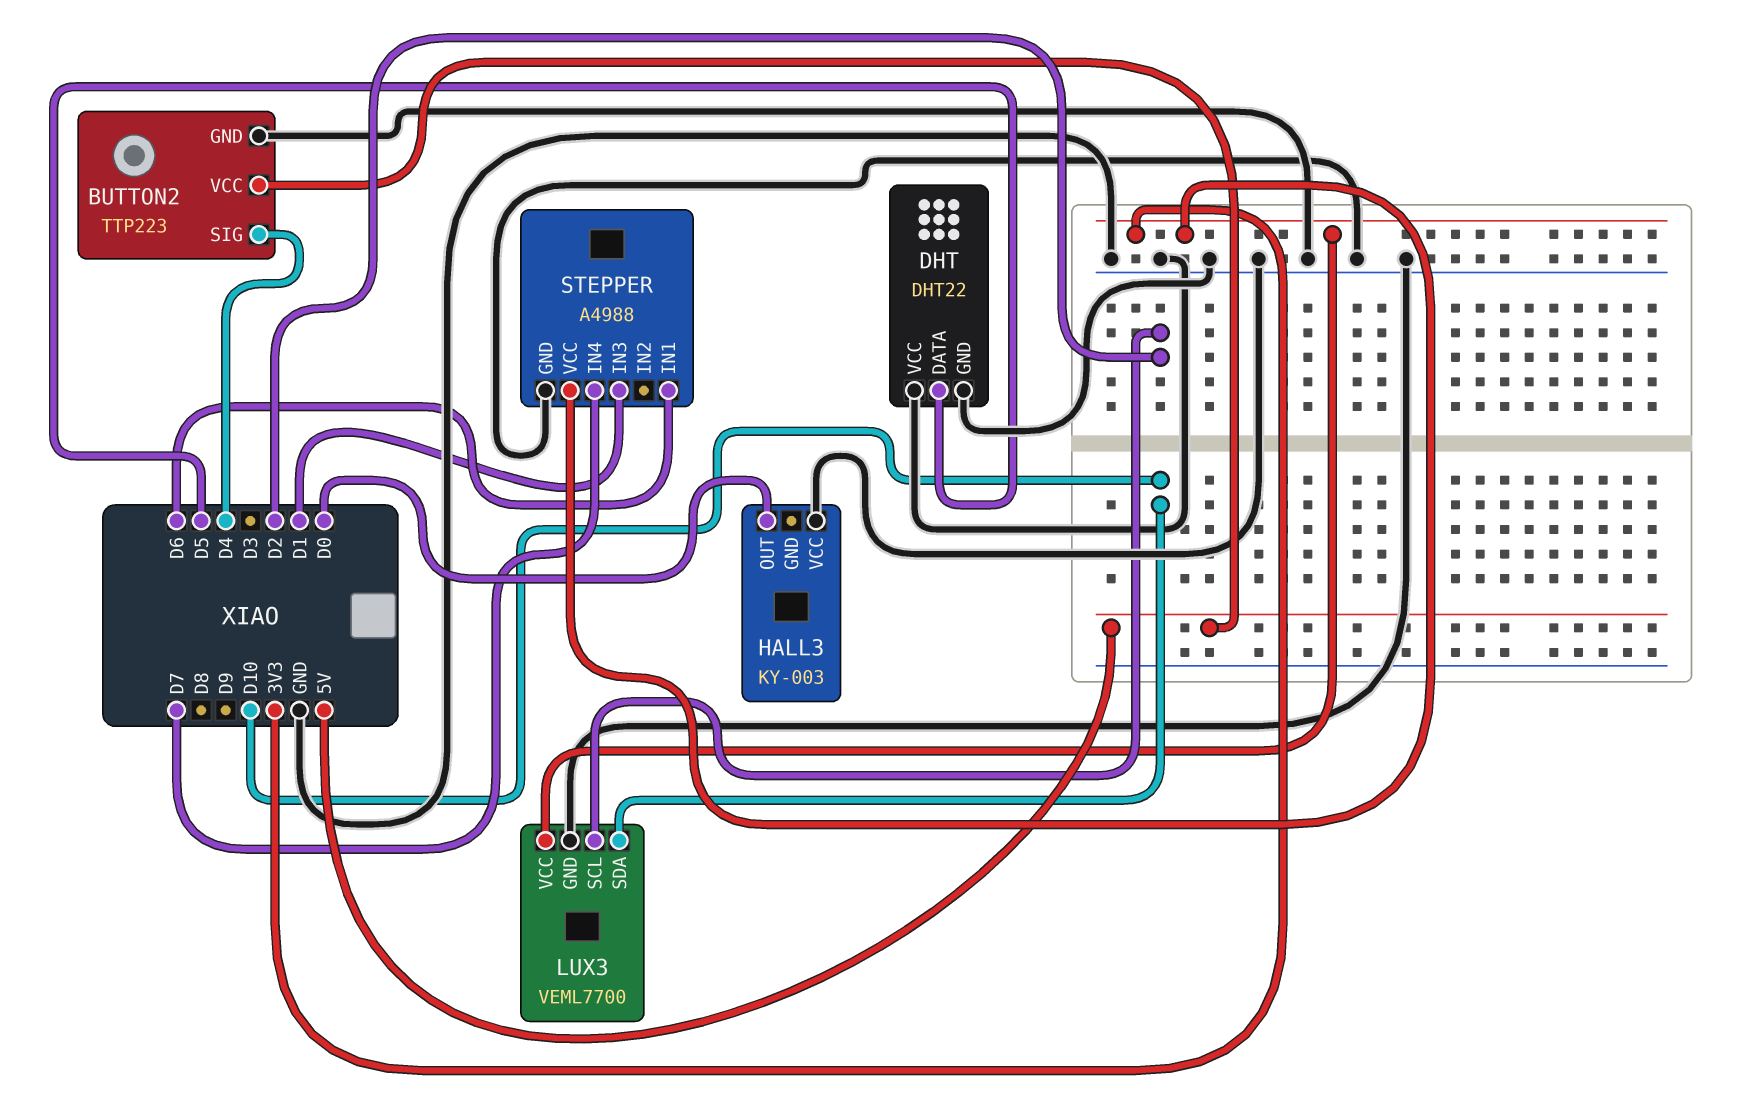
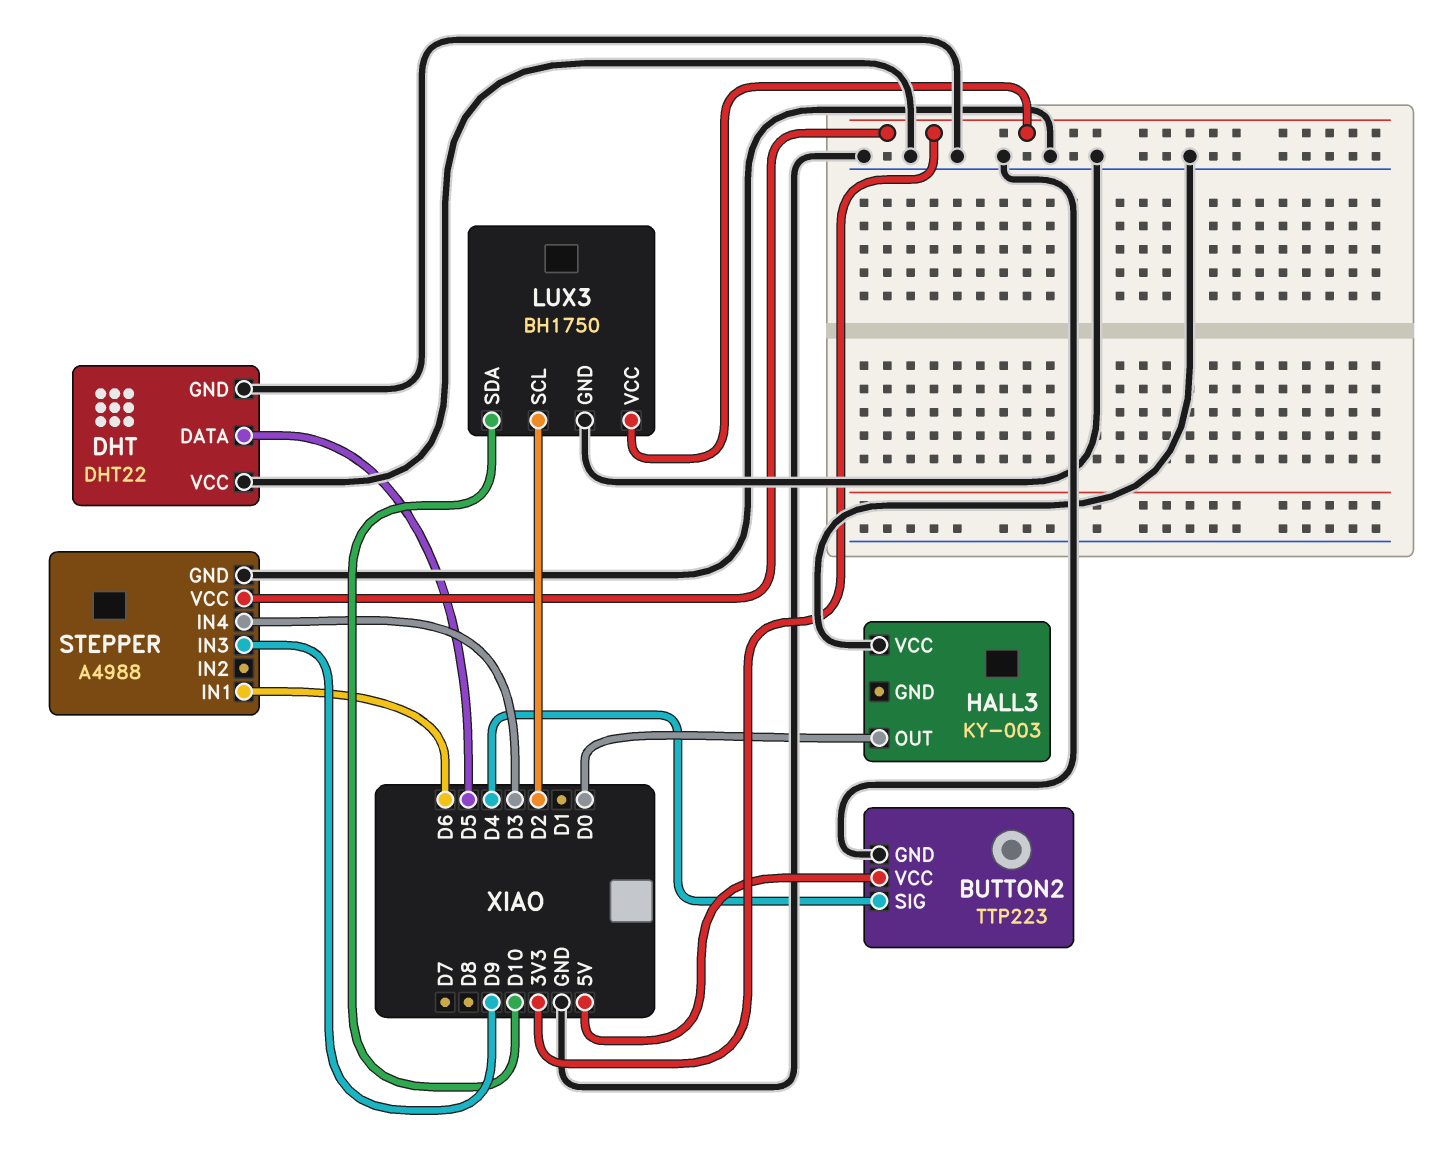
LUX3: VEML7700 -> BH1750
STEPPER pin IN3: D1 -> D9
STEPPER pin IN4: D7 -> D3

